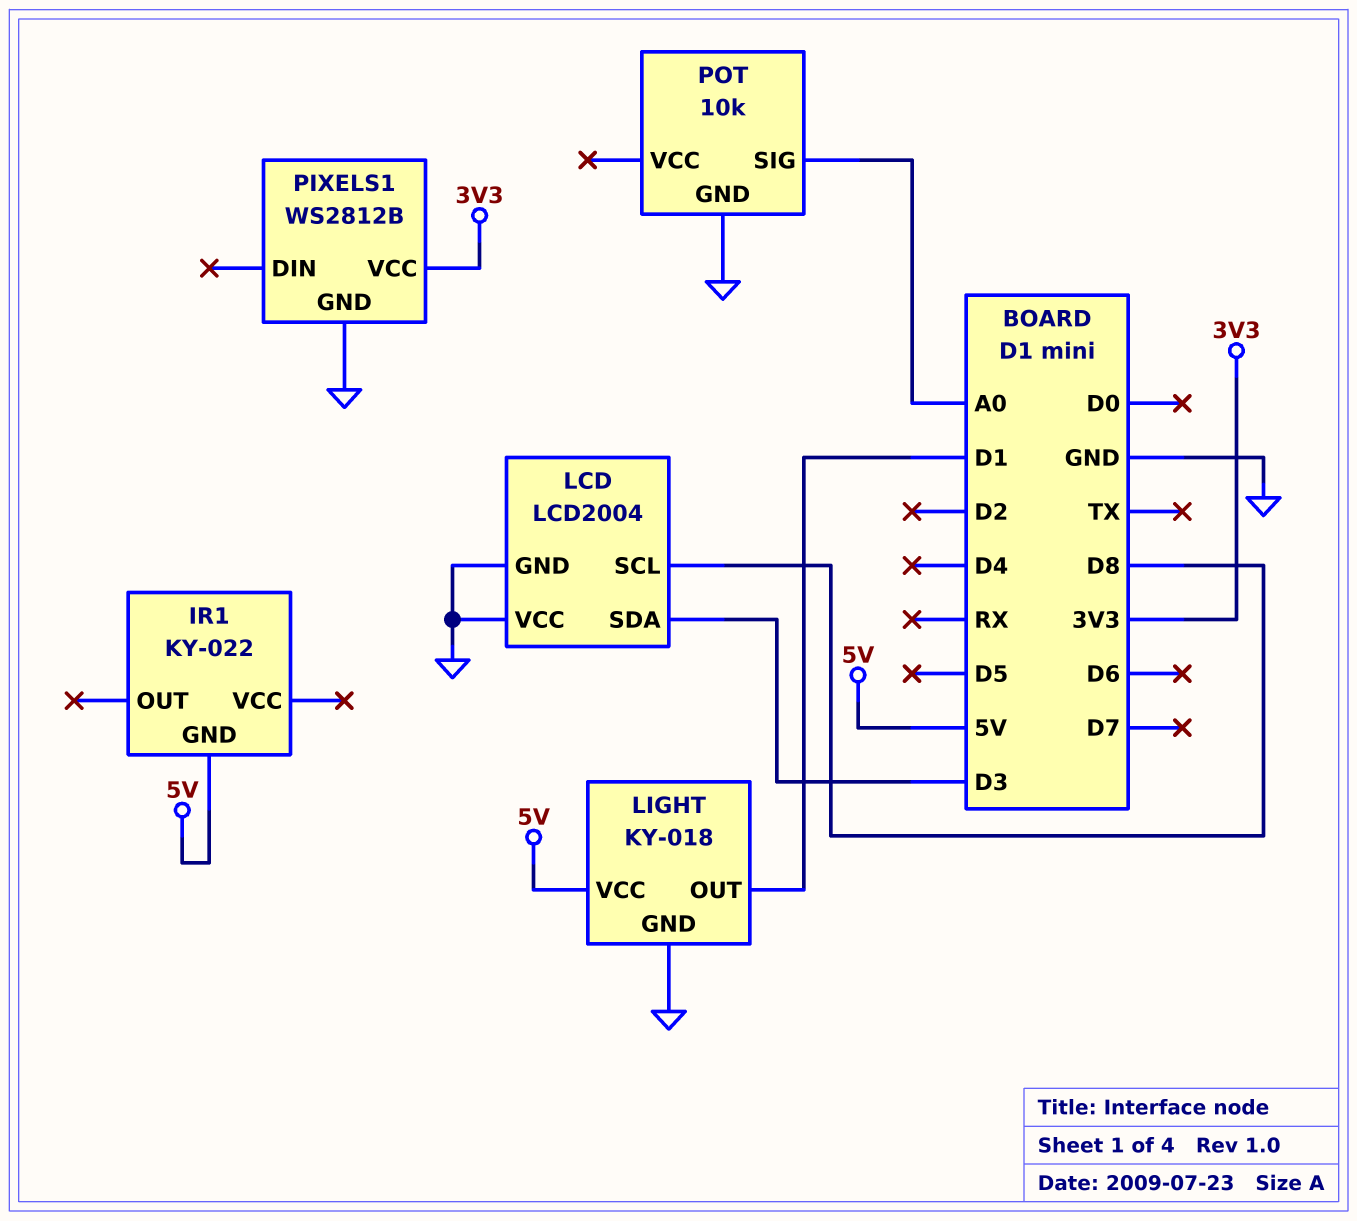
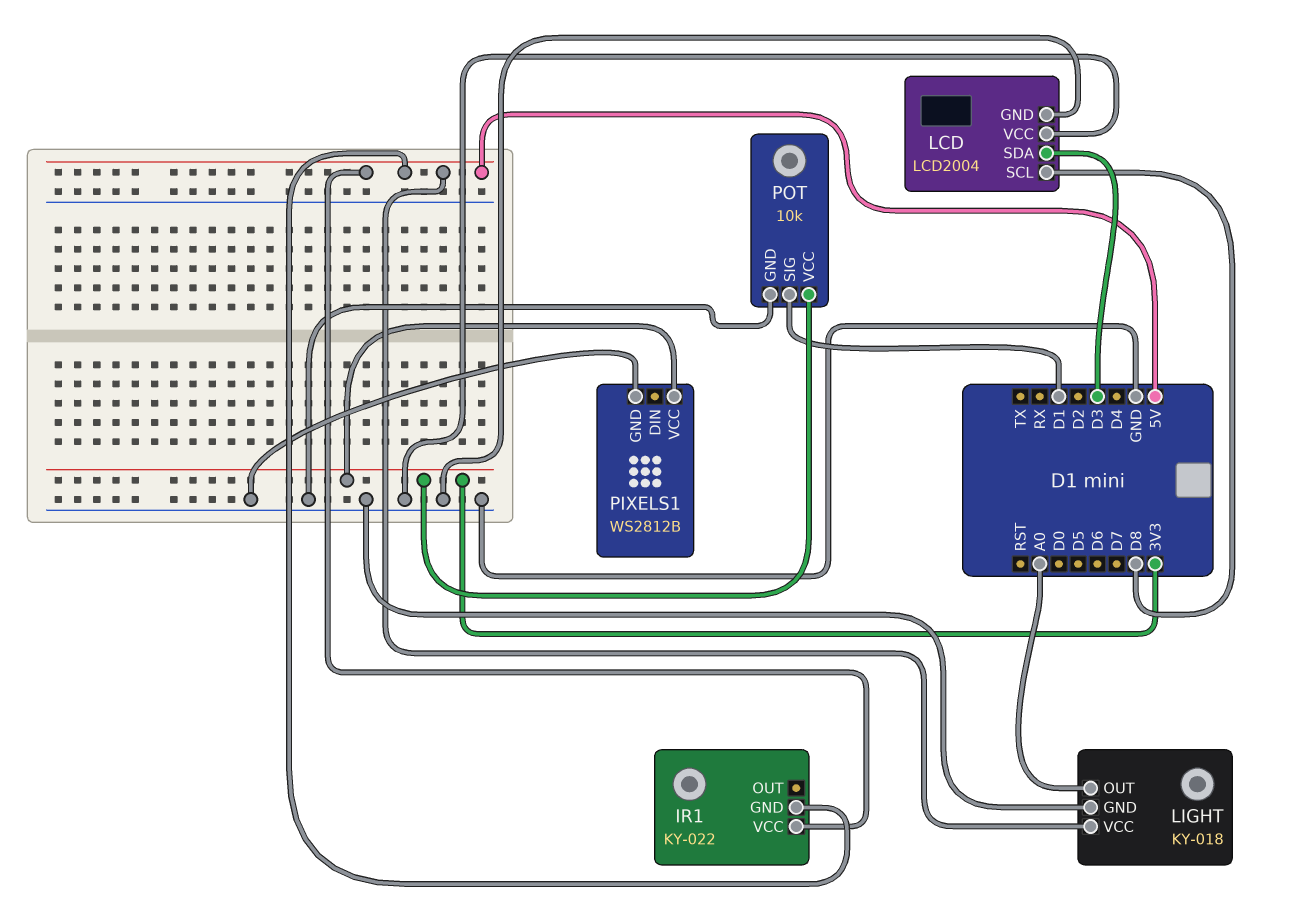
IR1 pin VCC: none -> 5V
LIGHT pin OUT: D1 -> A0
POT pin SIG: A0 -> D1
POT pin VCC: none -> 3V3

